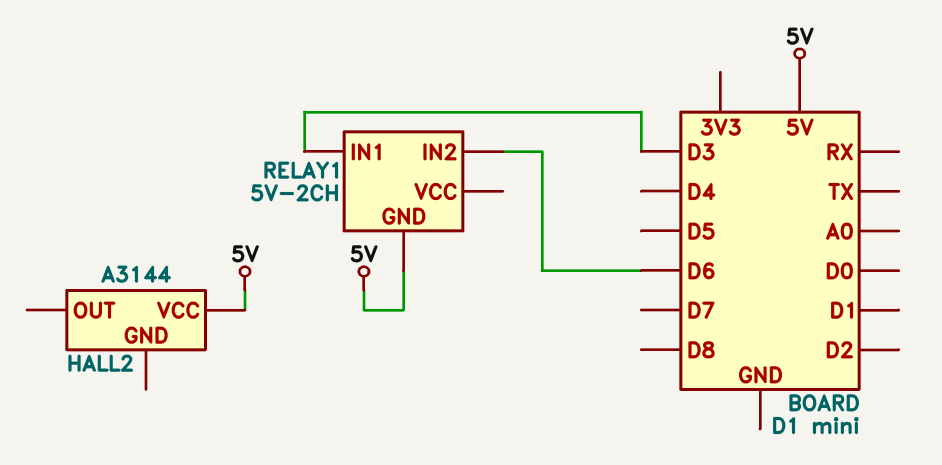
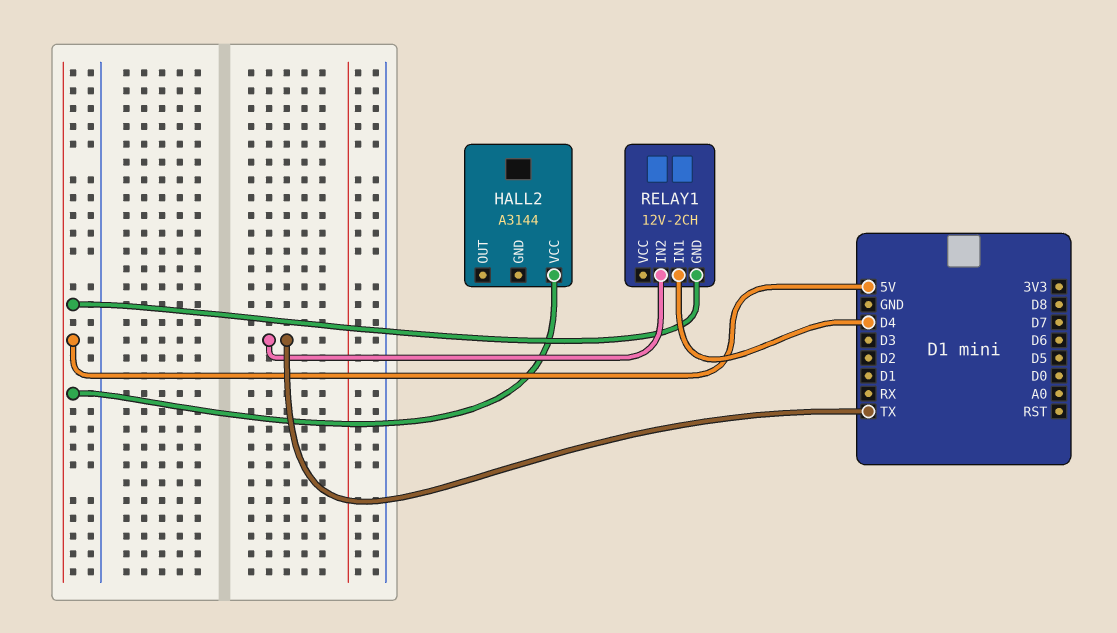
RELAY1: 5V-2CH -> 12V-2CH
RELAY1 pin IN1: D3 -> D4
RELAY1 pin IN2: D6 -> TX

